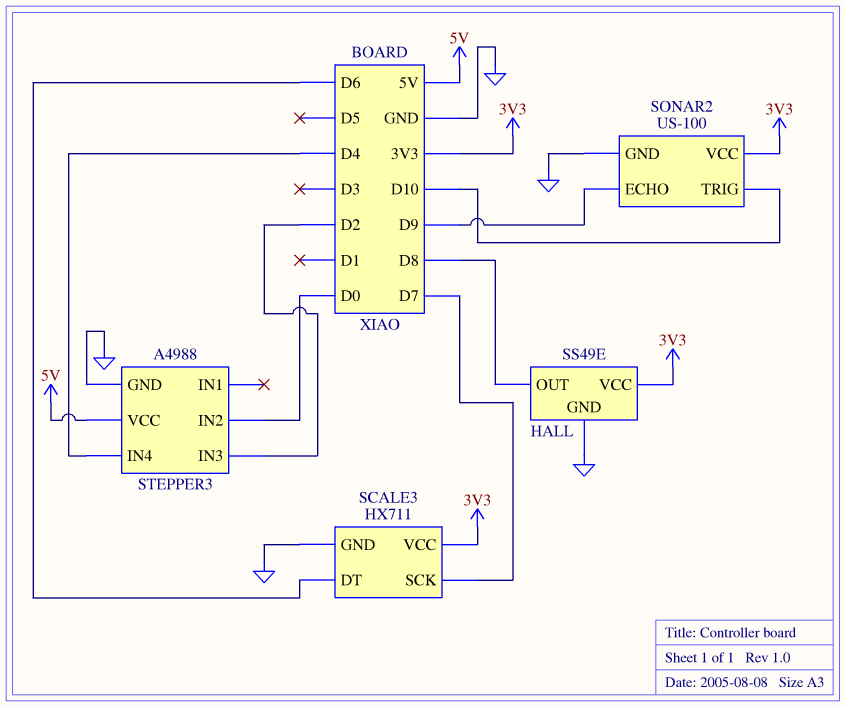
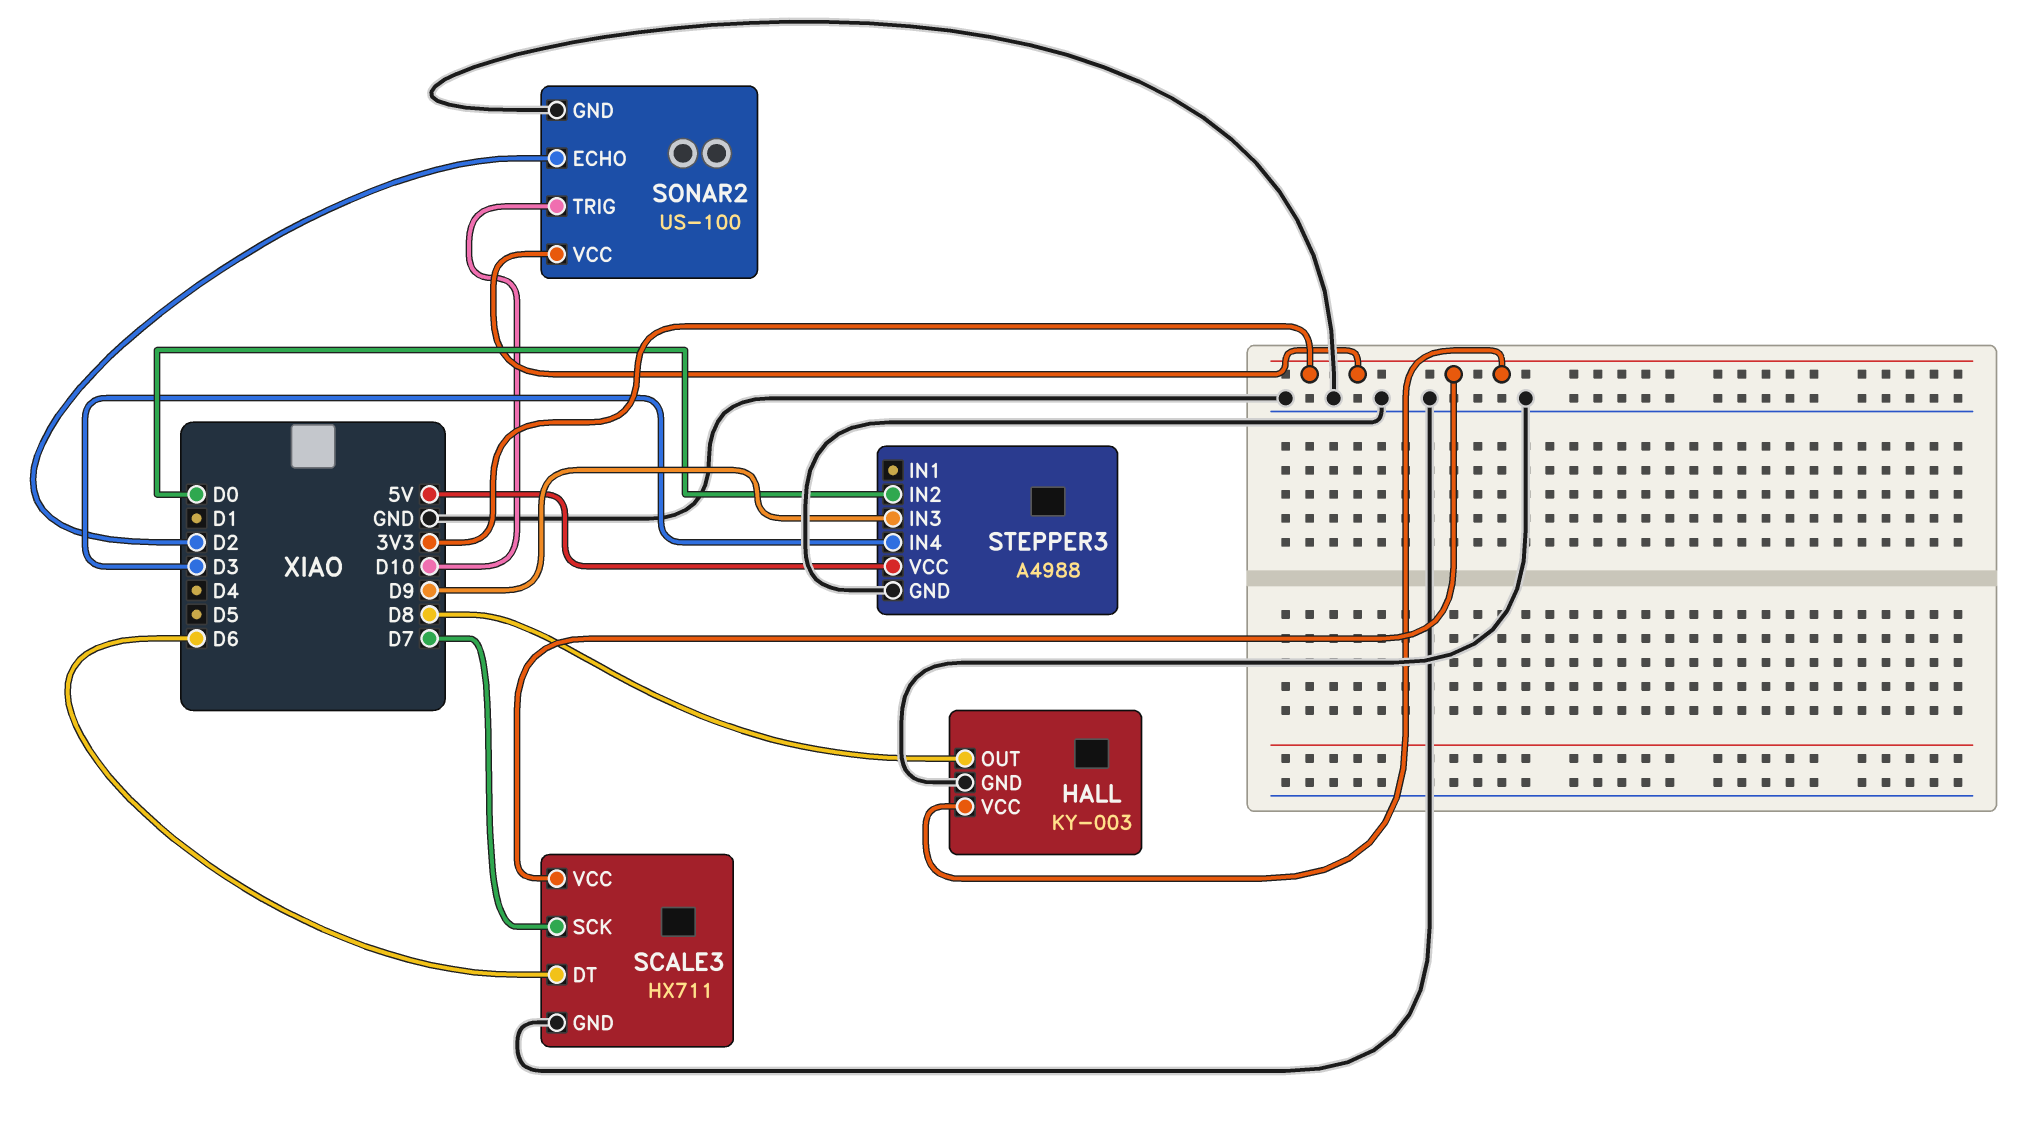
HALL: SS49E -> KY-003
SONAR2 pin ECHO: D9 -> D2
STEPPER3 pin IN3: D2 -> D9
STEPPER3 pin IN4: D4 -> D3

